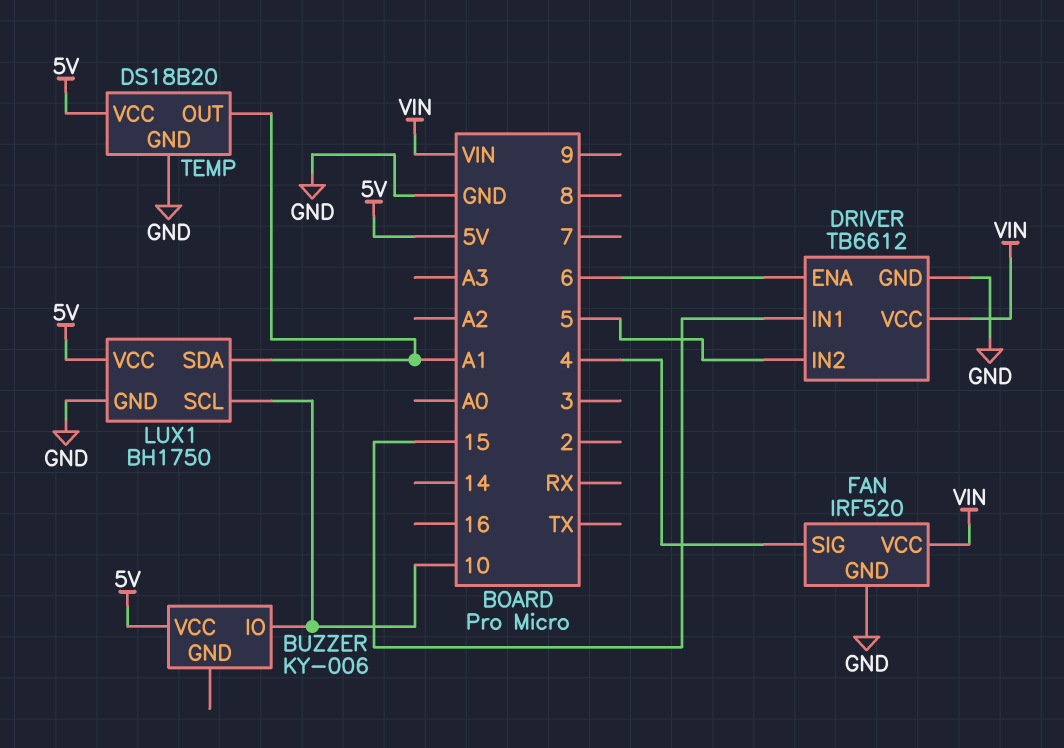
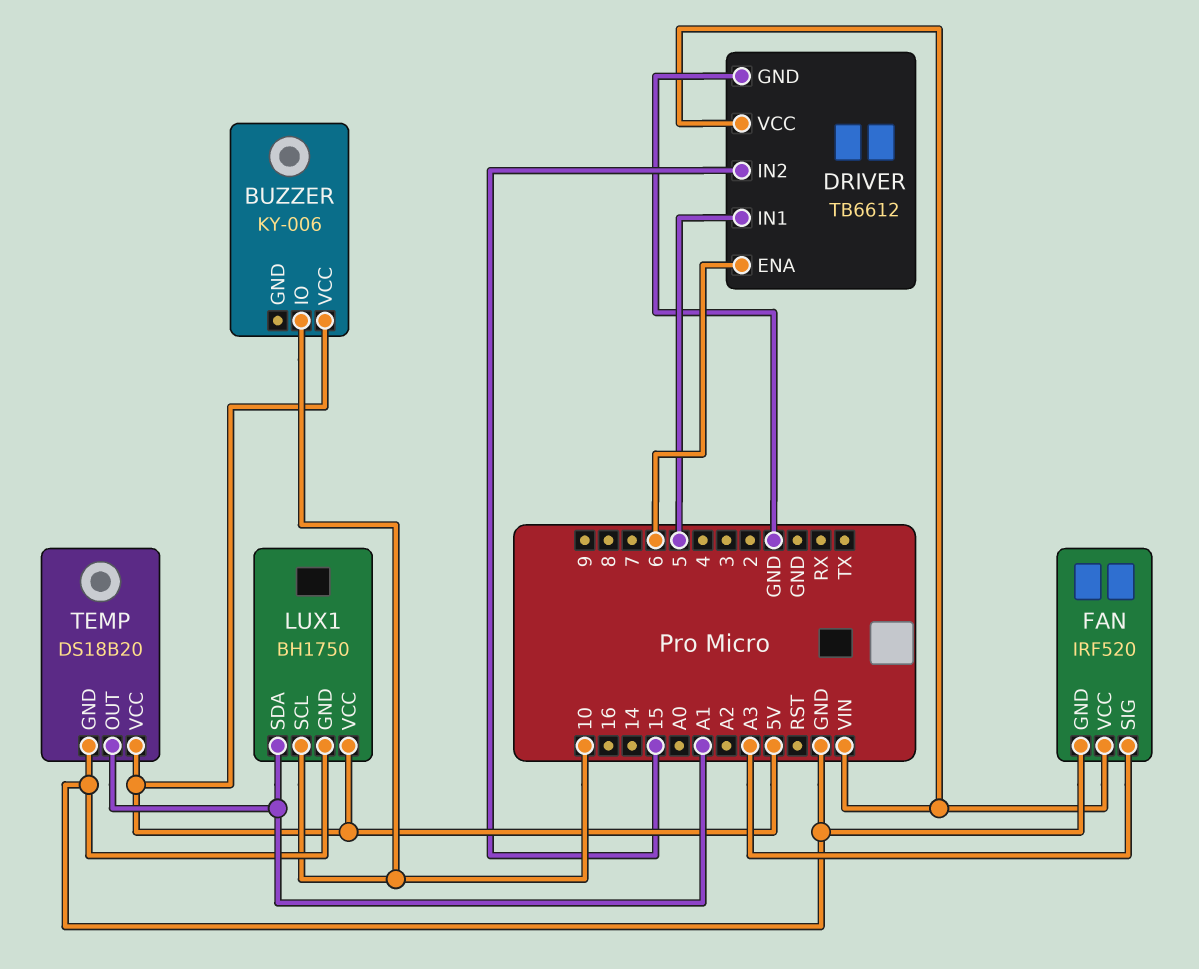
DRIVER pin IN1: 15 -> 5
DRIVER pin IN2: 5 -> 15
FAN pin SIG: 4 -> A3

